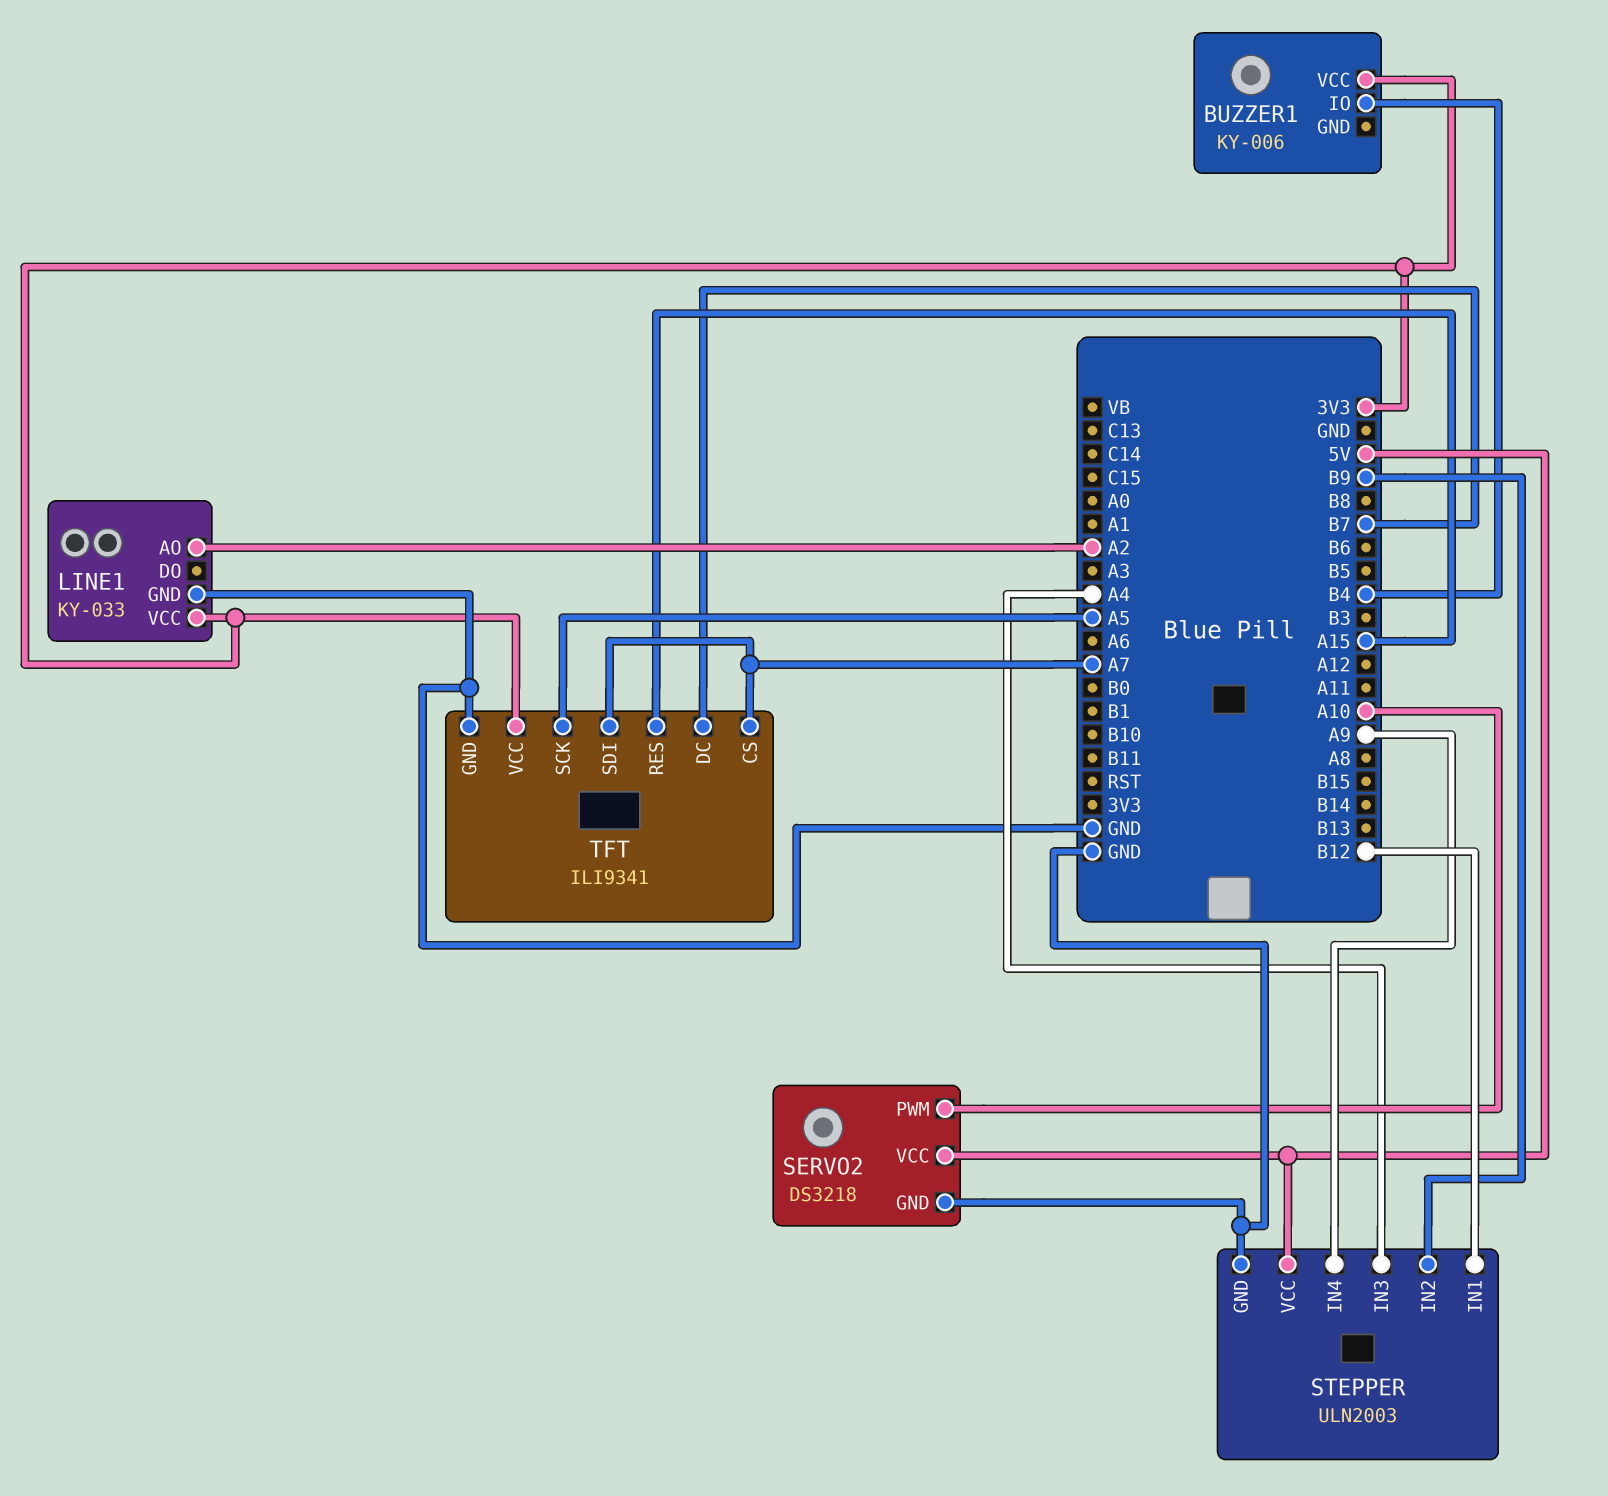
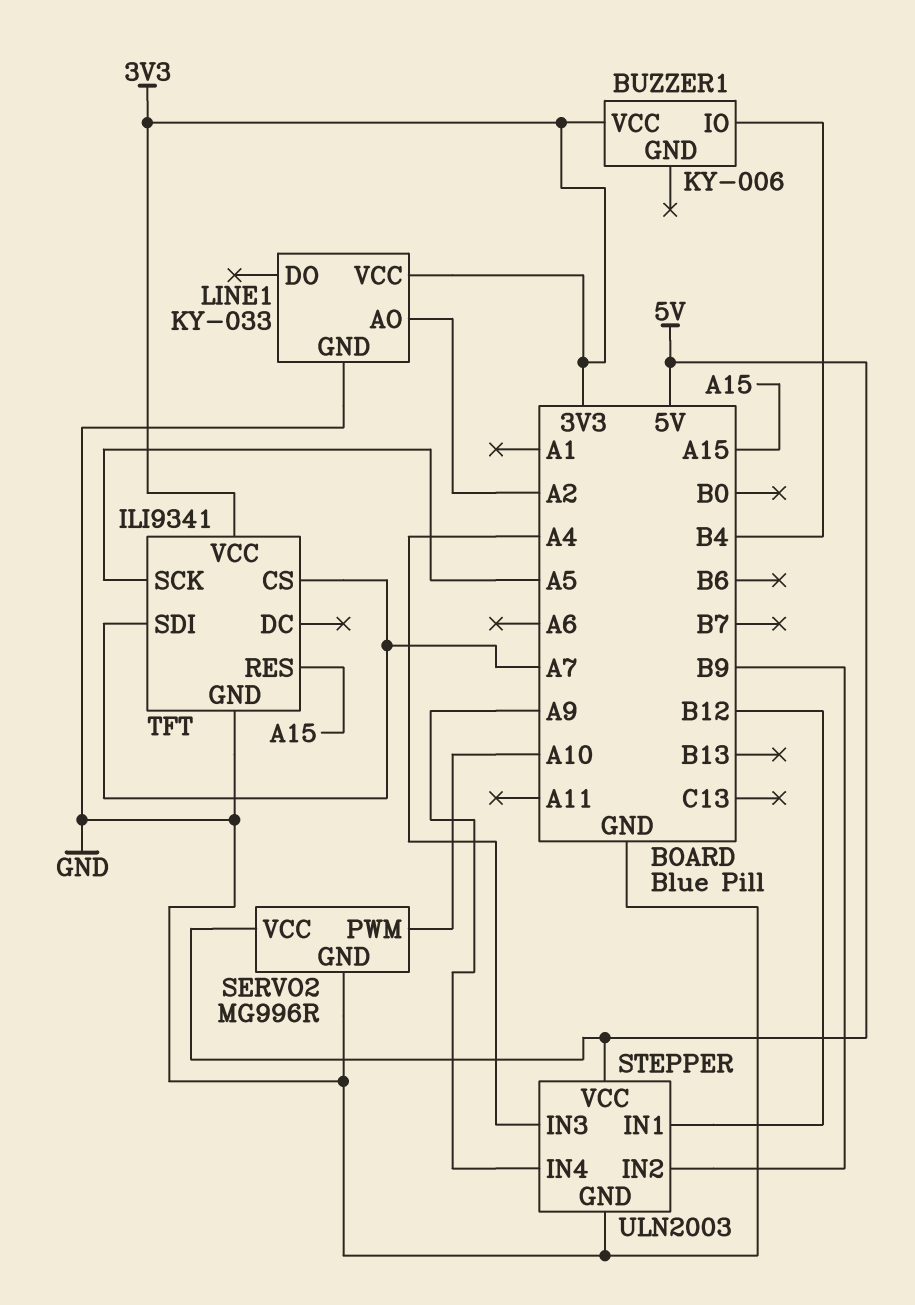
SERVO2: DS3218 -> MG996R
TFT pin DC: B7 -> none

